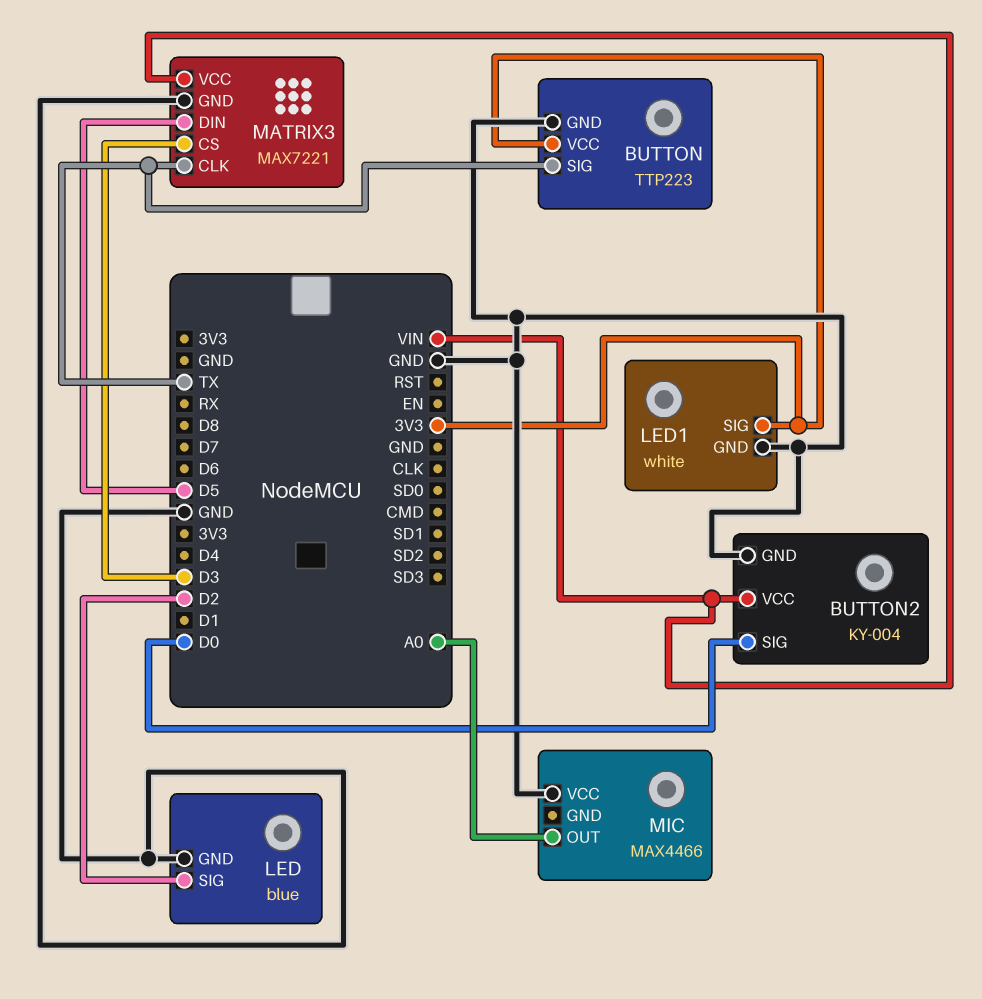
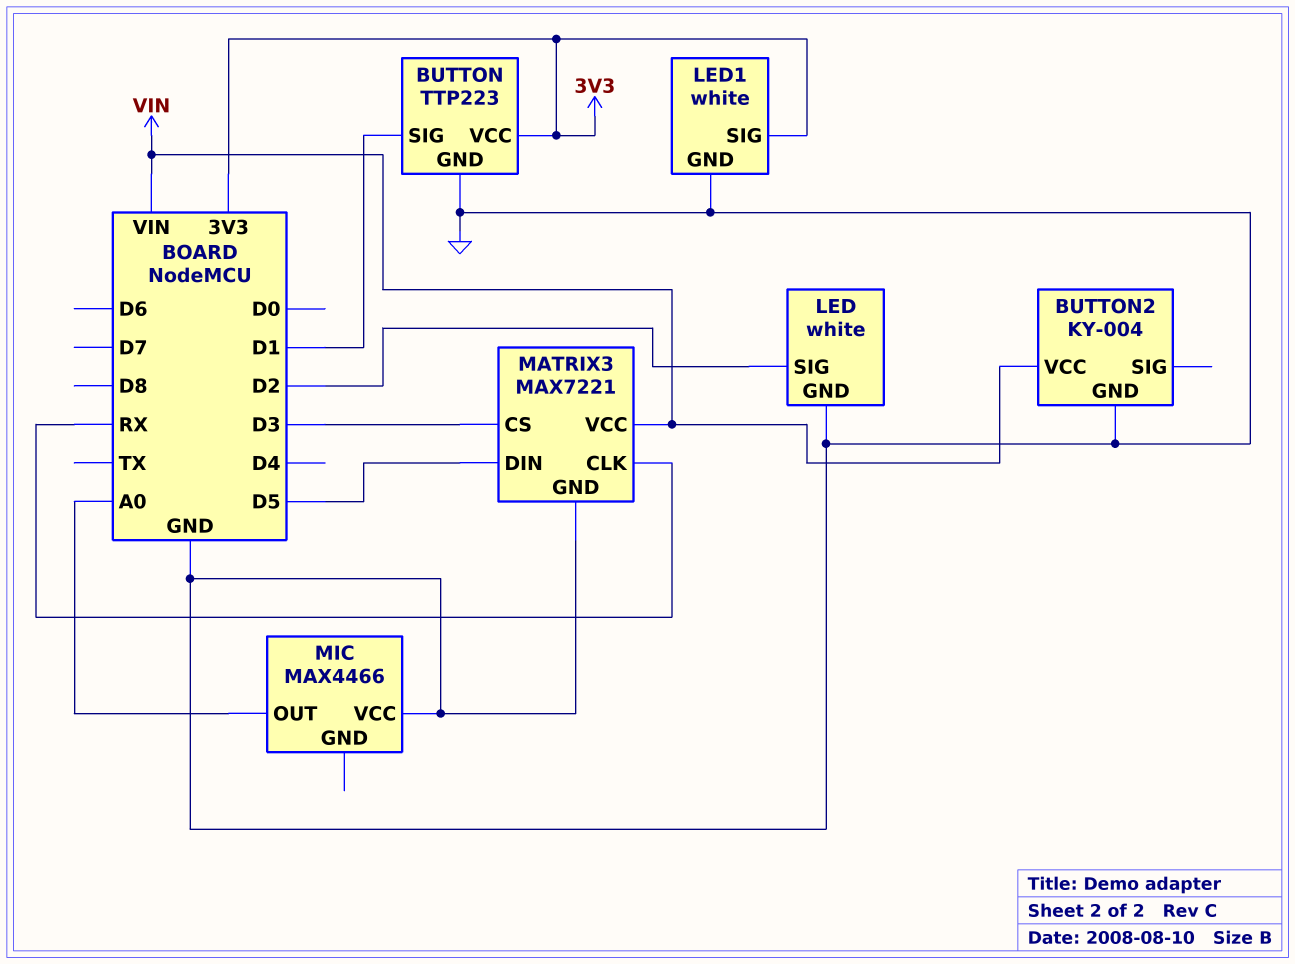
BUTTON pin SIG: TX -> D1
BUTTON2 pin SIG: D0 -> none
LED: blue -> white
MATRIX3 pin CLK: TX -> RX

